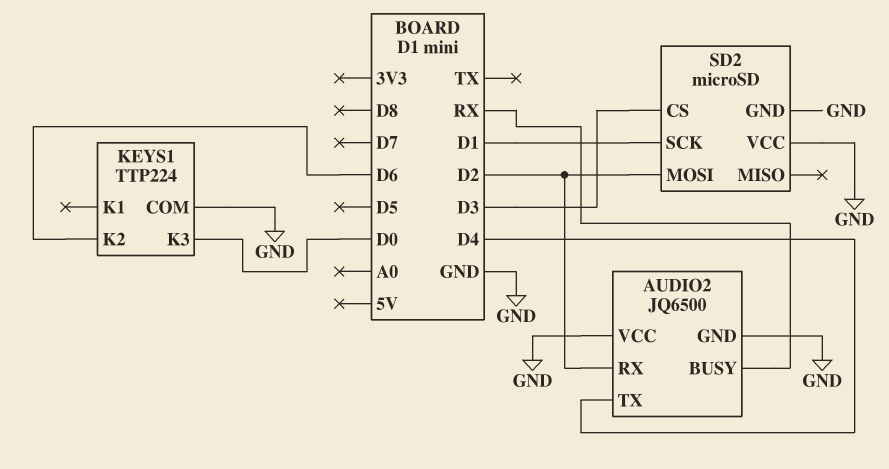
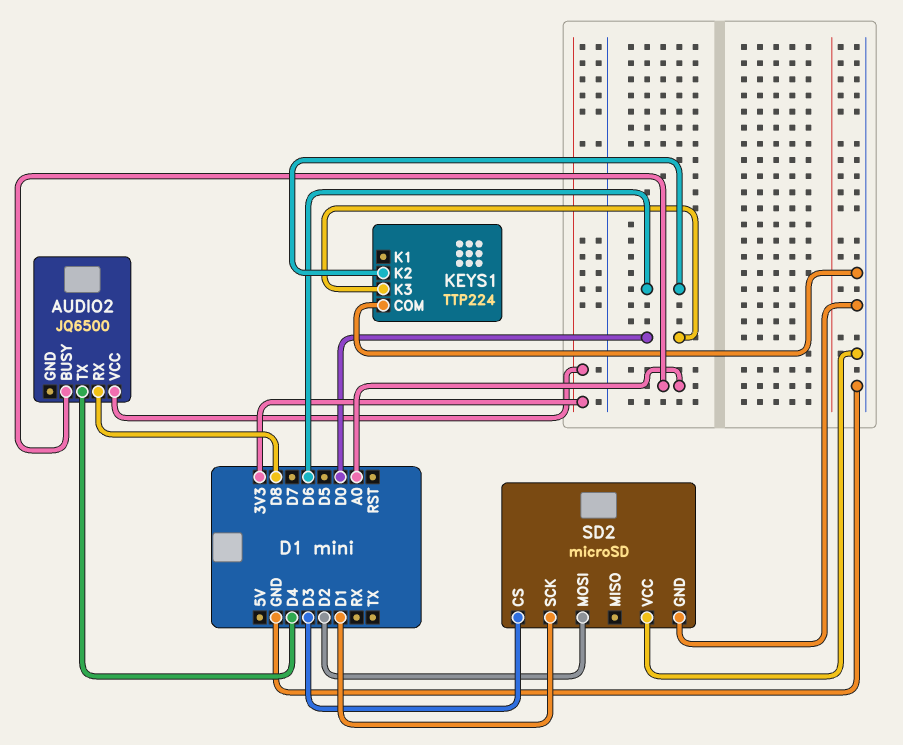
AUDIO2 pin BUSY: RX -> A0
AUDIO2 pin GND: GND -> none
AUDIO2 pin RX: D2 -> D8
AUDIO2 pin VCC: GND -> 3V3

